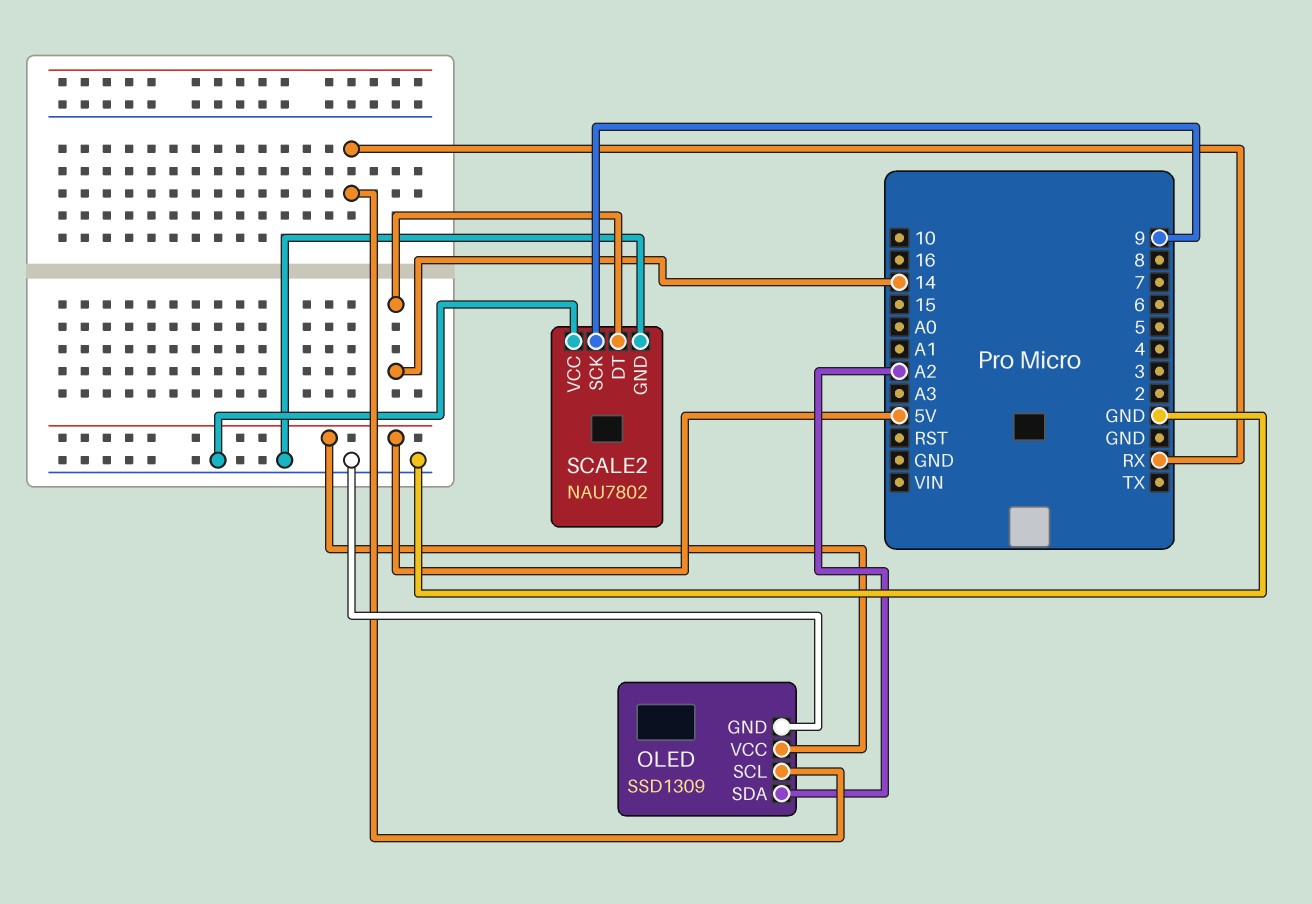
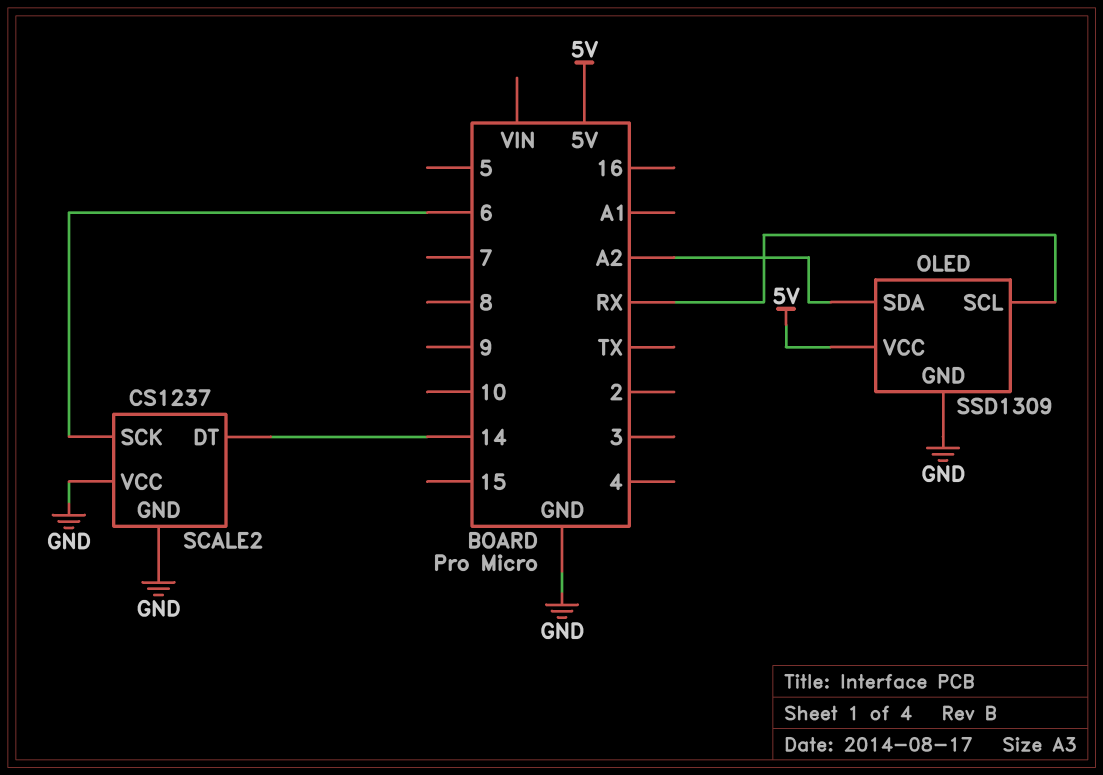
SCALE2: NAU7802 -> CS1237
SCALE2 pin SCK: 9 -> 6

